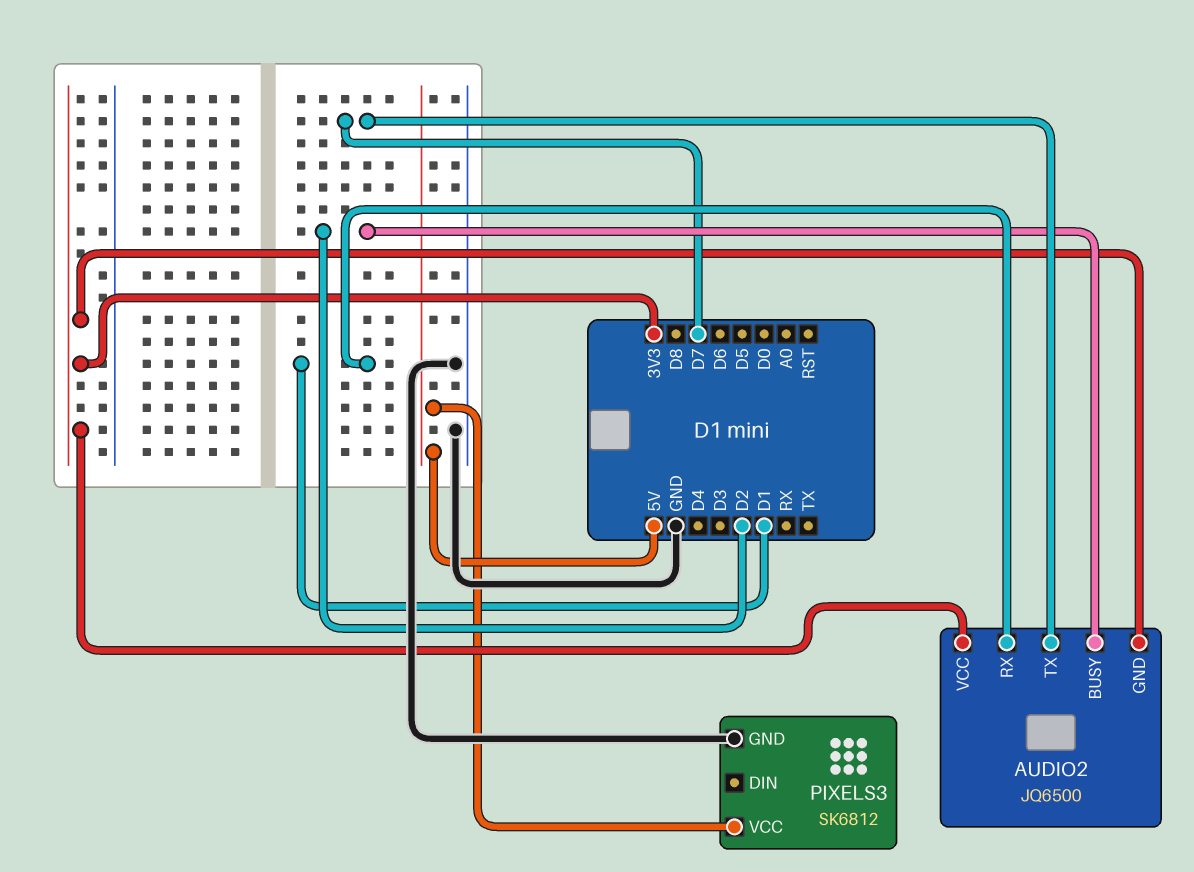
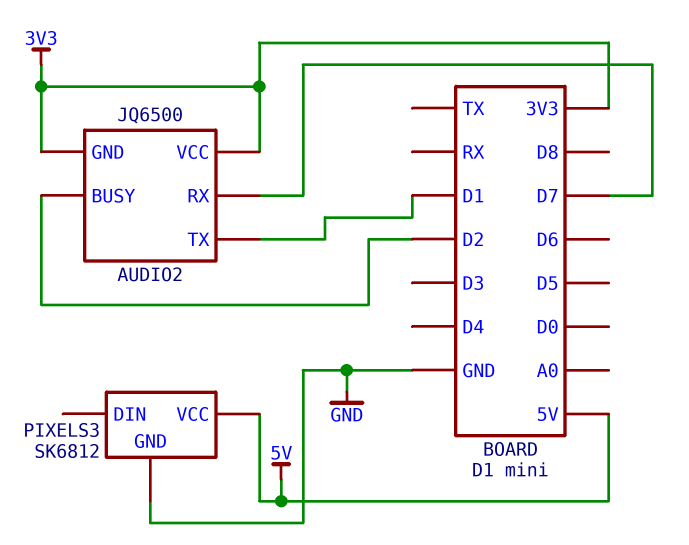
AUDIO2 pin RX: D1 -> D7
AUDIO2 pin TX: D7 -> D1

